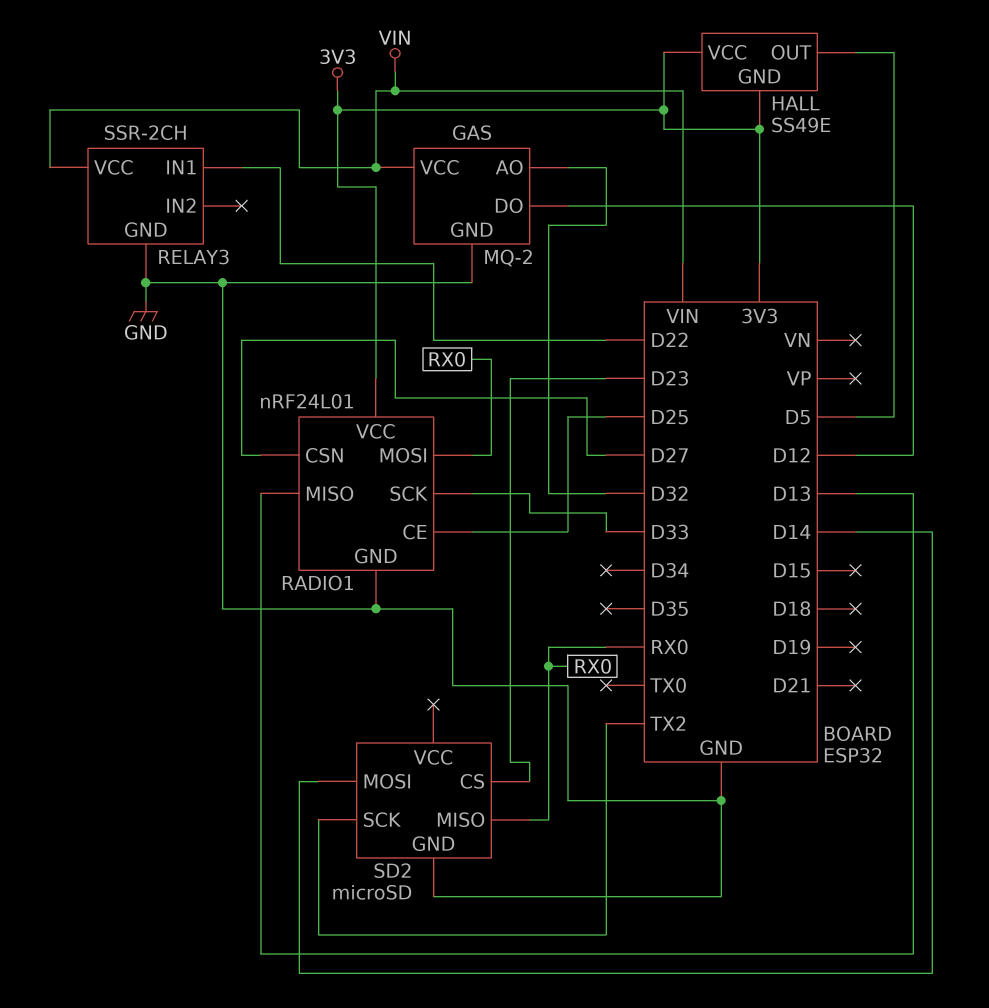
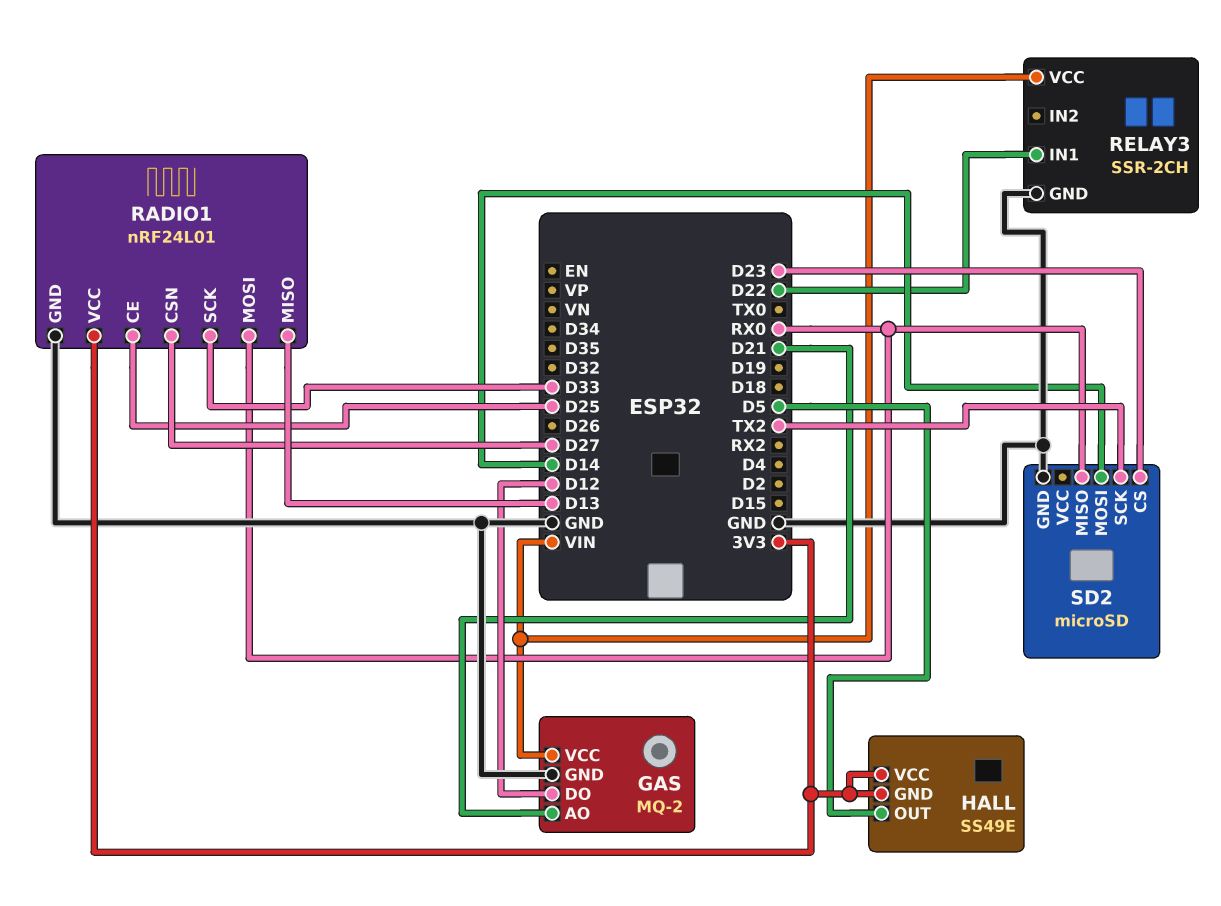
GAS pin AO: D32 -> D21

